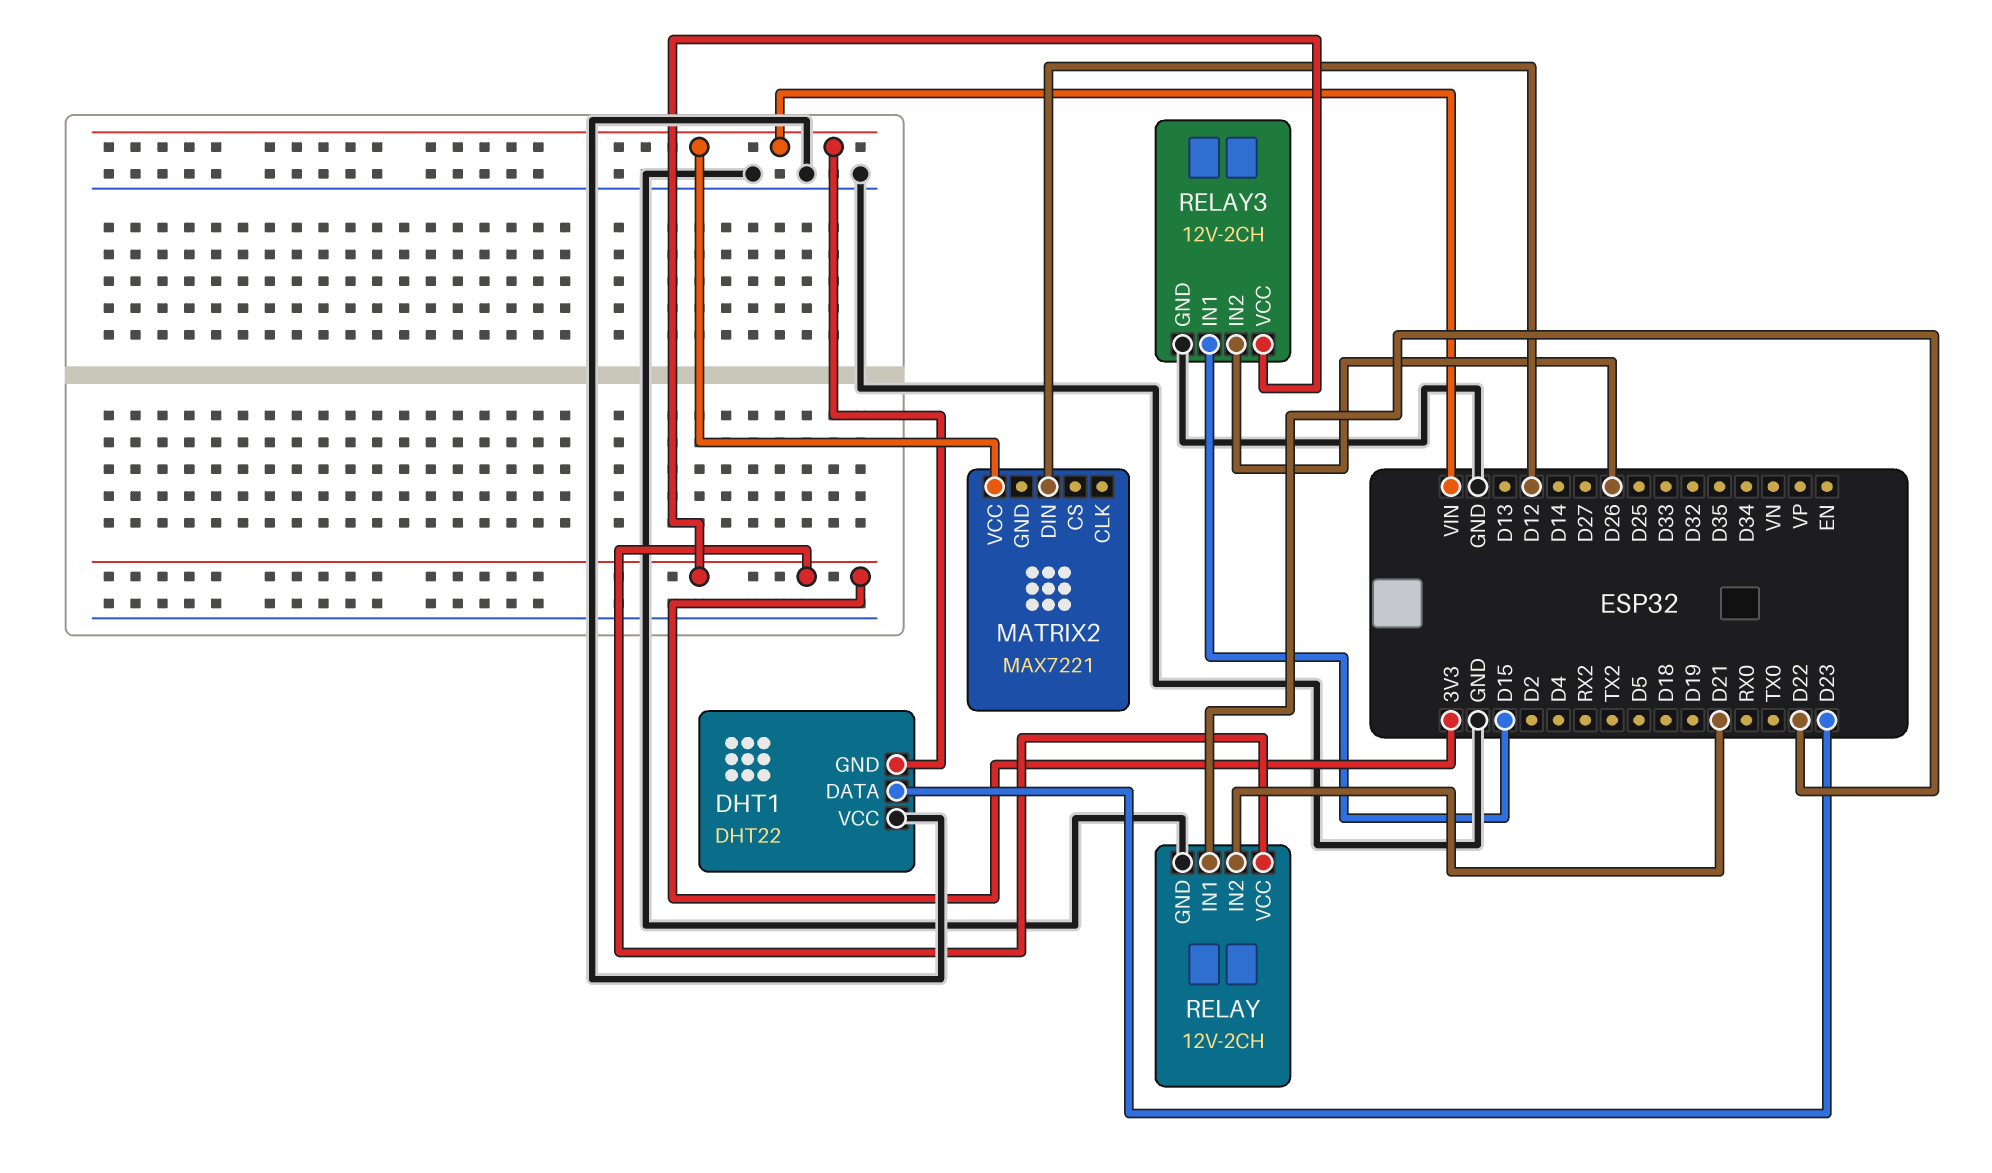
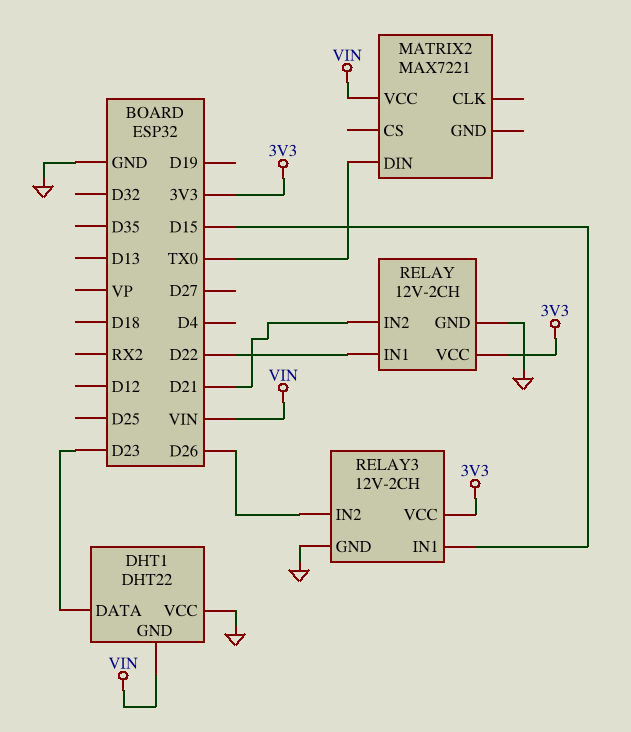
MATRIX2 pin DIN: D12 -> TX0

